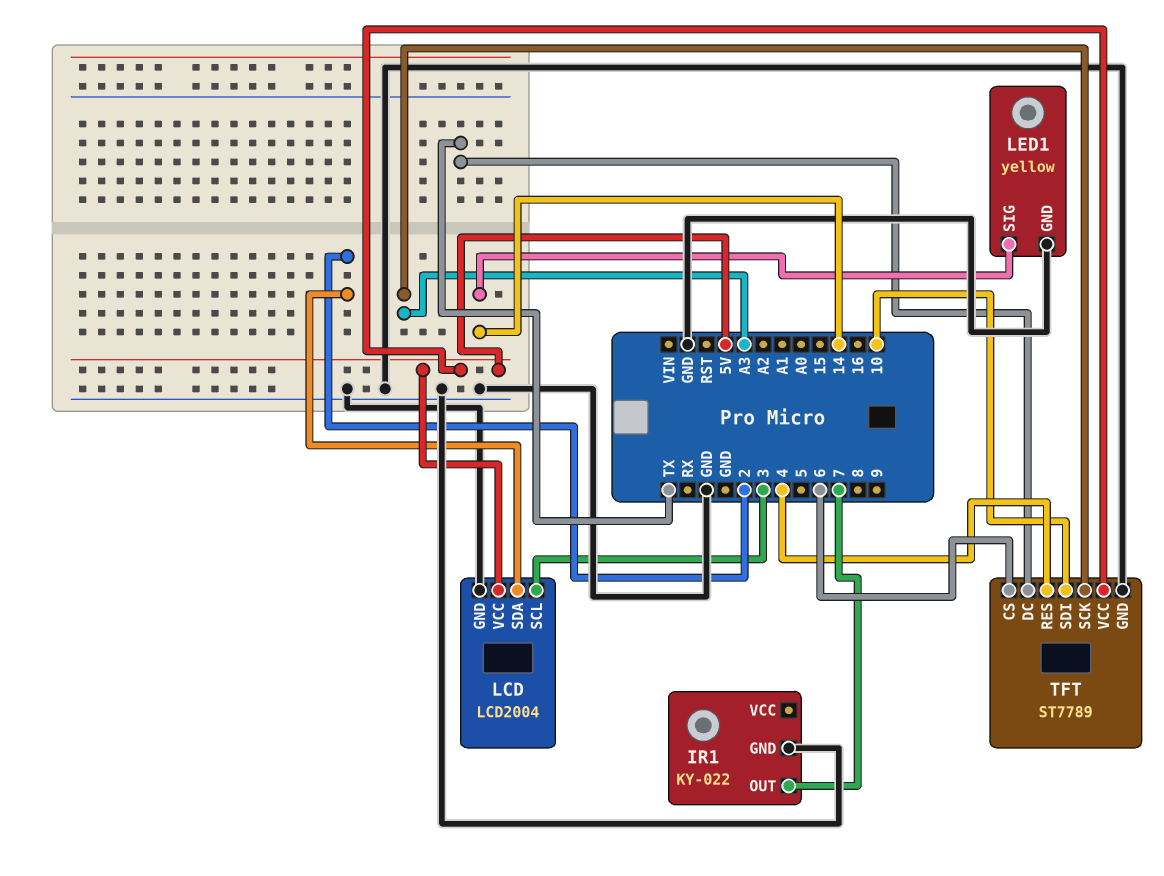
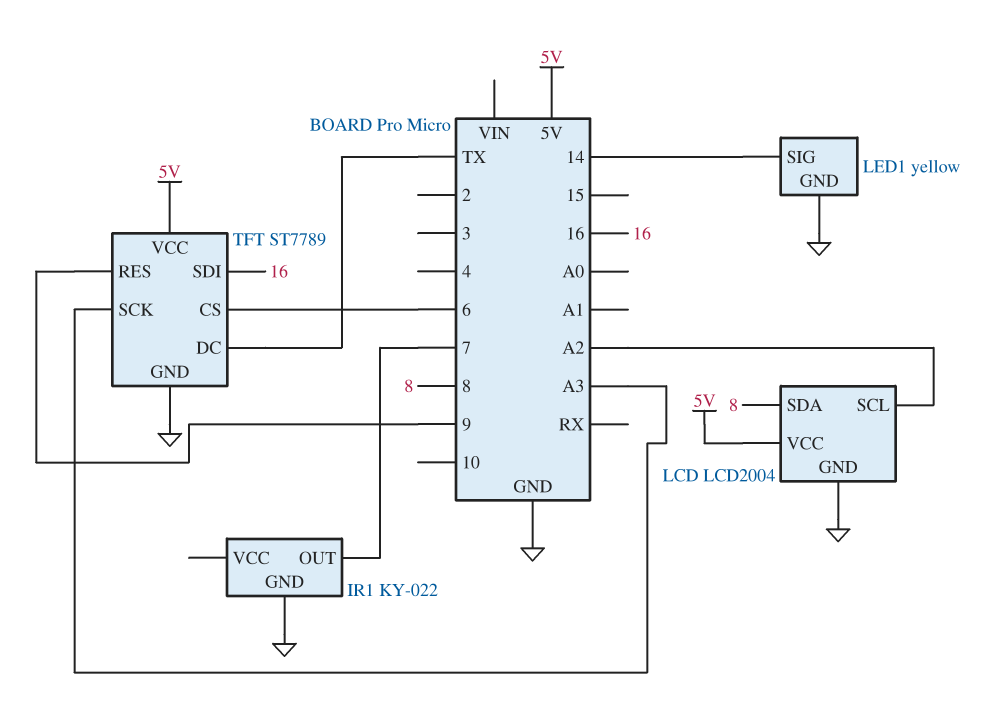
LCD pin SCL: 3 -> A2
LCD pin SDA: 2 -> 8
TFT pin RES: 4 -> 9
TFT pin SDI: 10 -> 16

